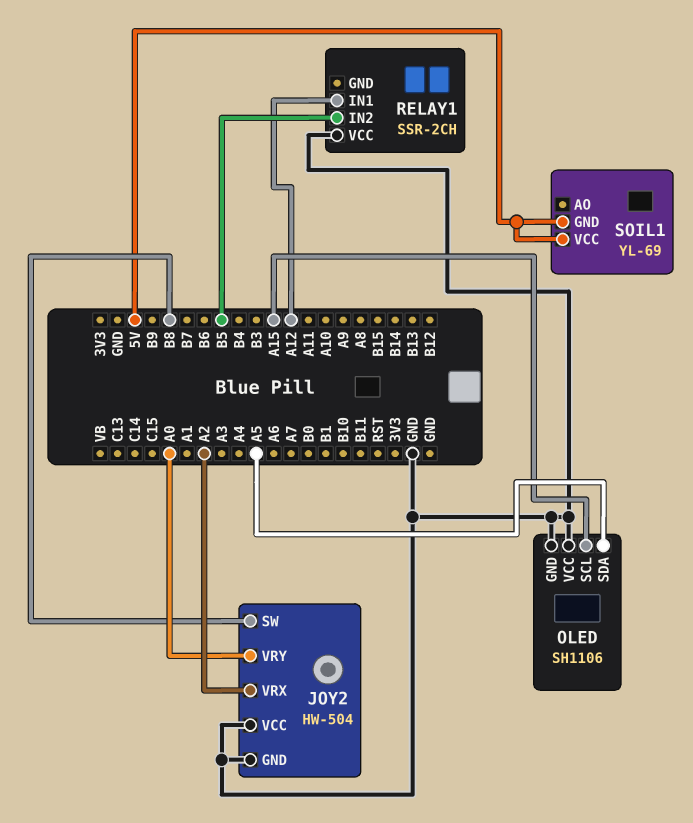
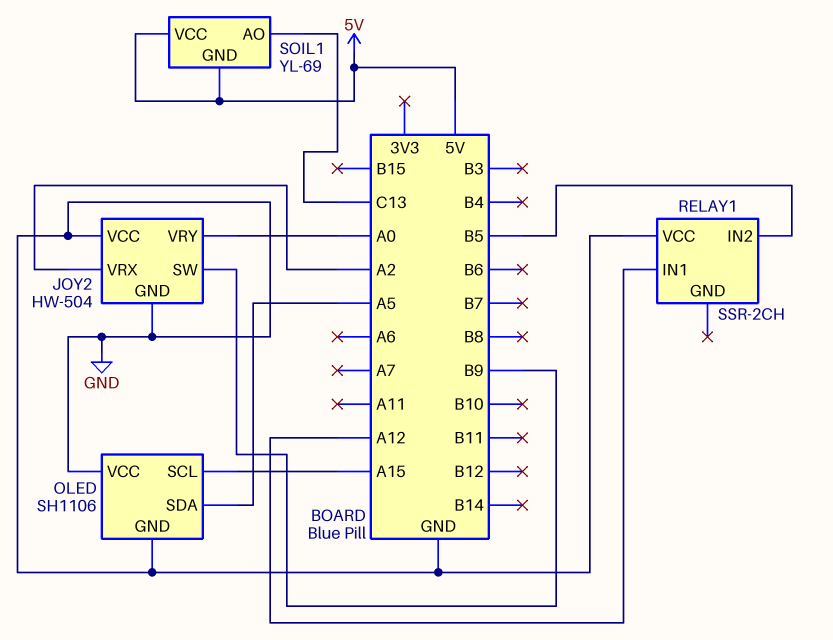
JOY2 pin SW: B8 -> B9
SOIL1 pin AO: none -> C13

